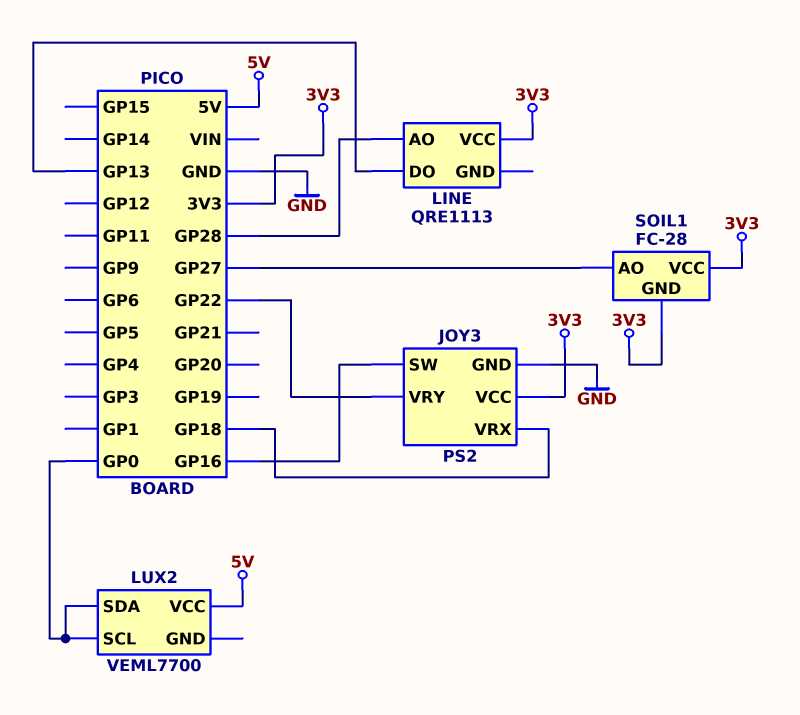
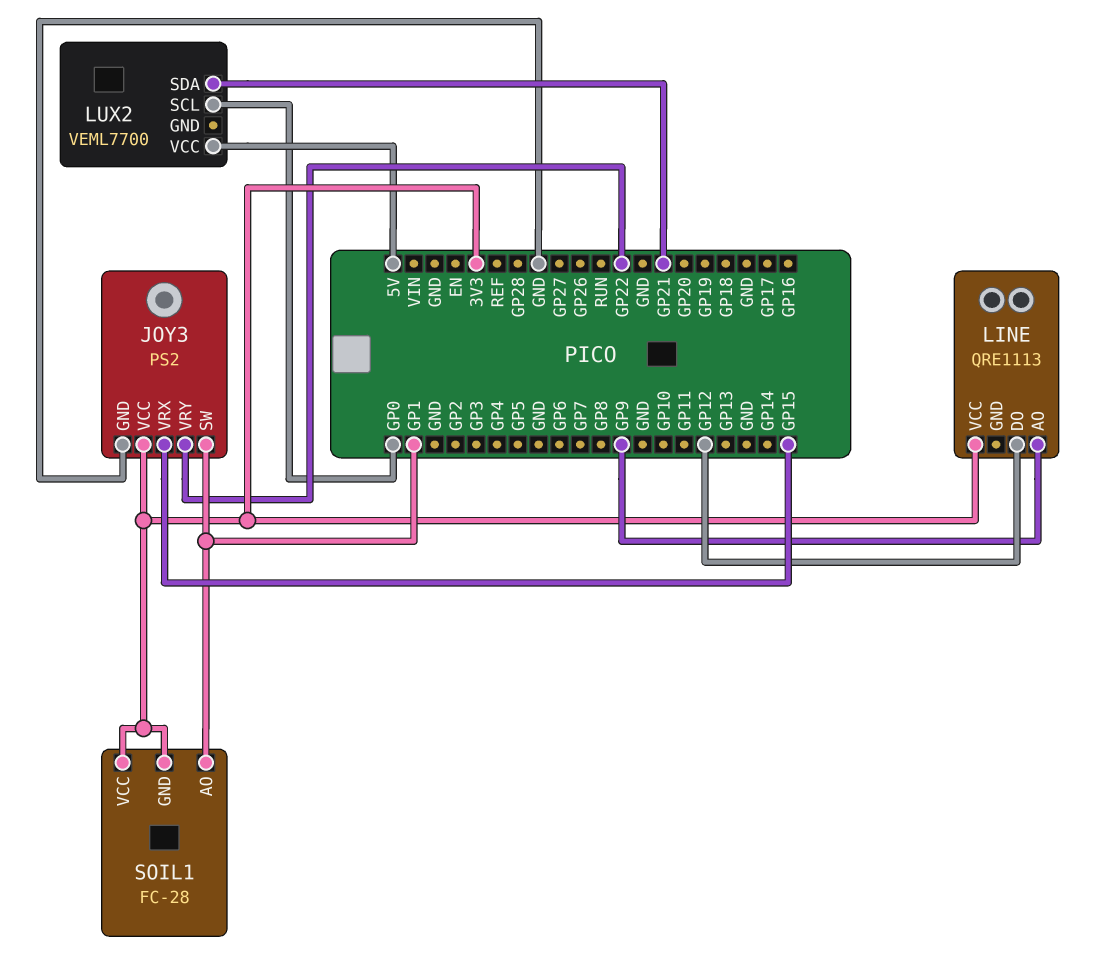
JOY3 pin SW: GP16 -> GP1
JOY3 pin VRX: GP18 -> GP15
LINE pin AO: GP28 -> GP9
LINE pin DO: GP13 -> GP12
LUX2 pin SDA: GP0 -> GP21
SOIL1 pin AO: GP27 -> GP1

